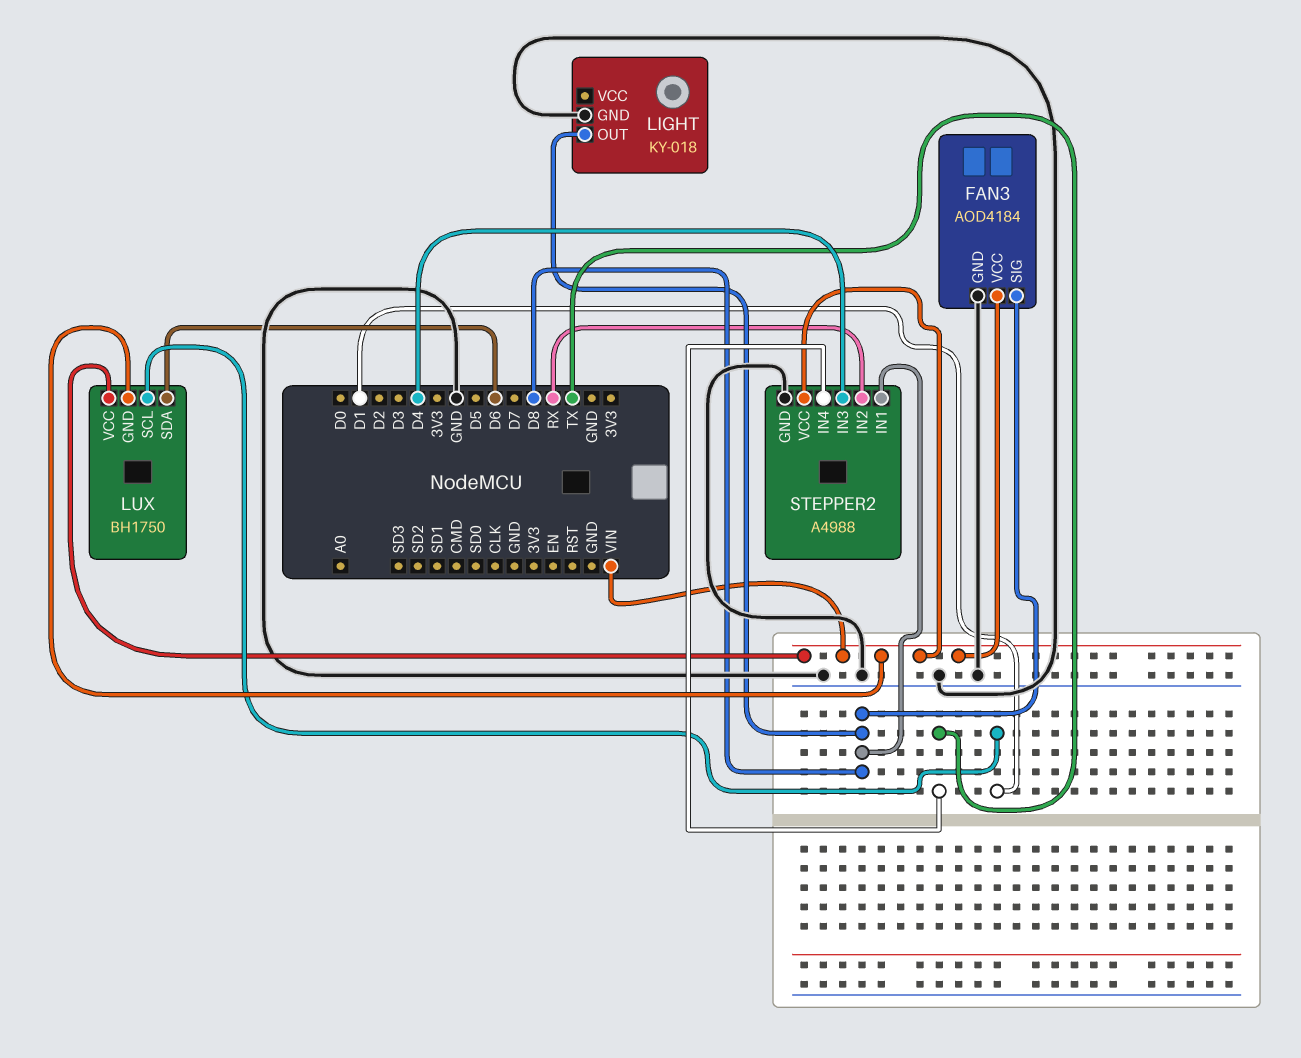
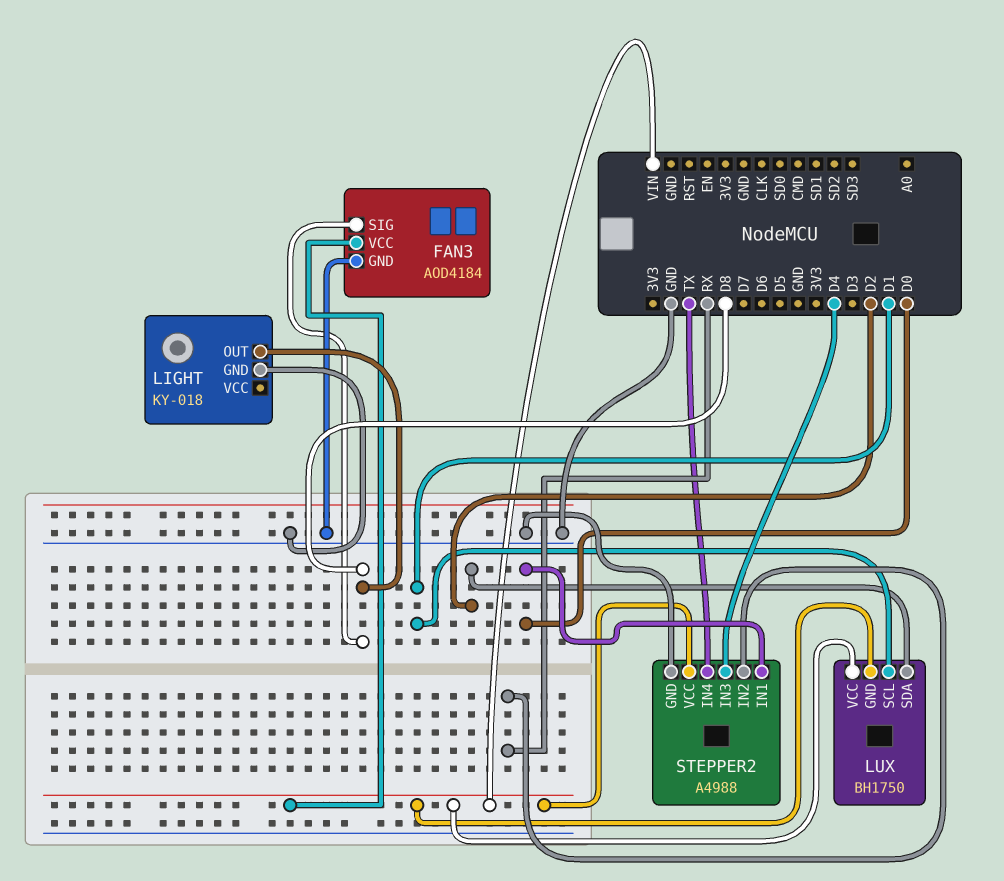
LUX pin SDA: D6 -> D2
STEPPER2 pin IN1: D8 -> D0

